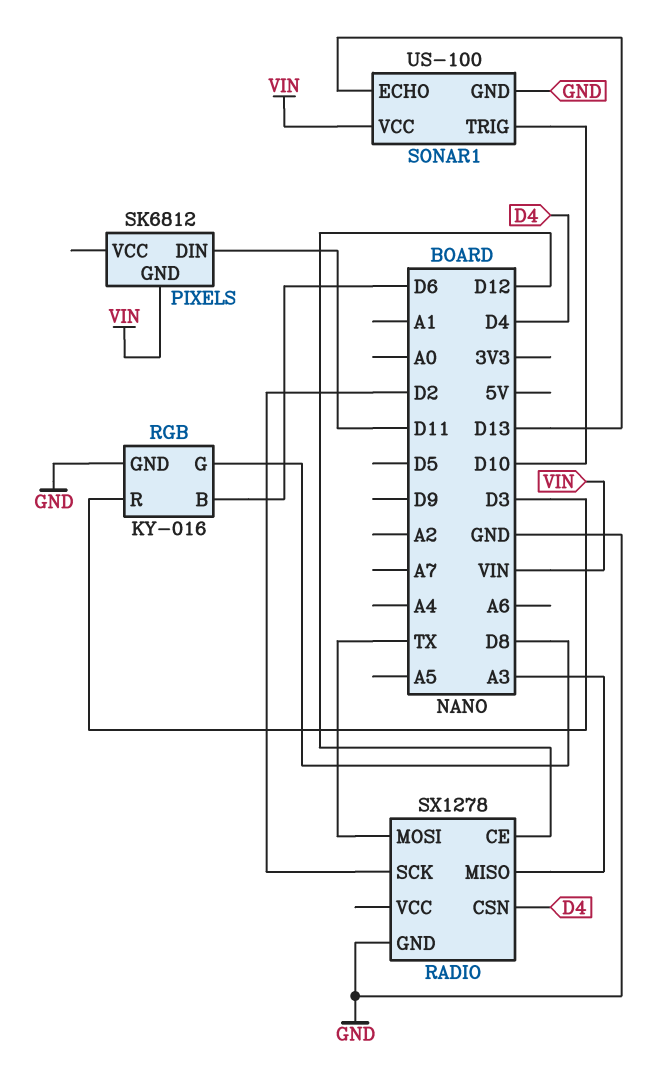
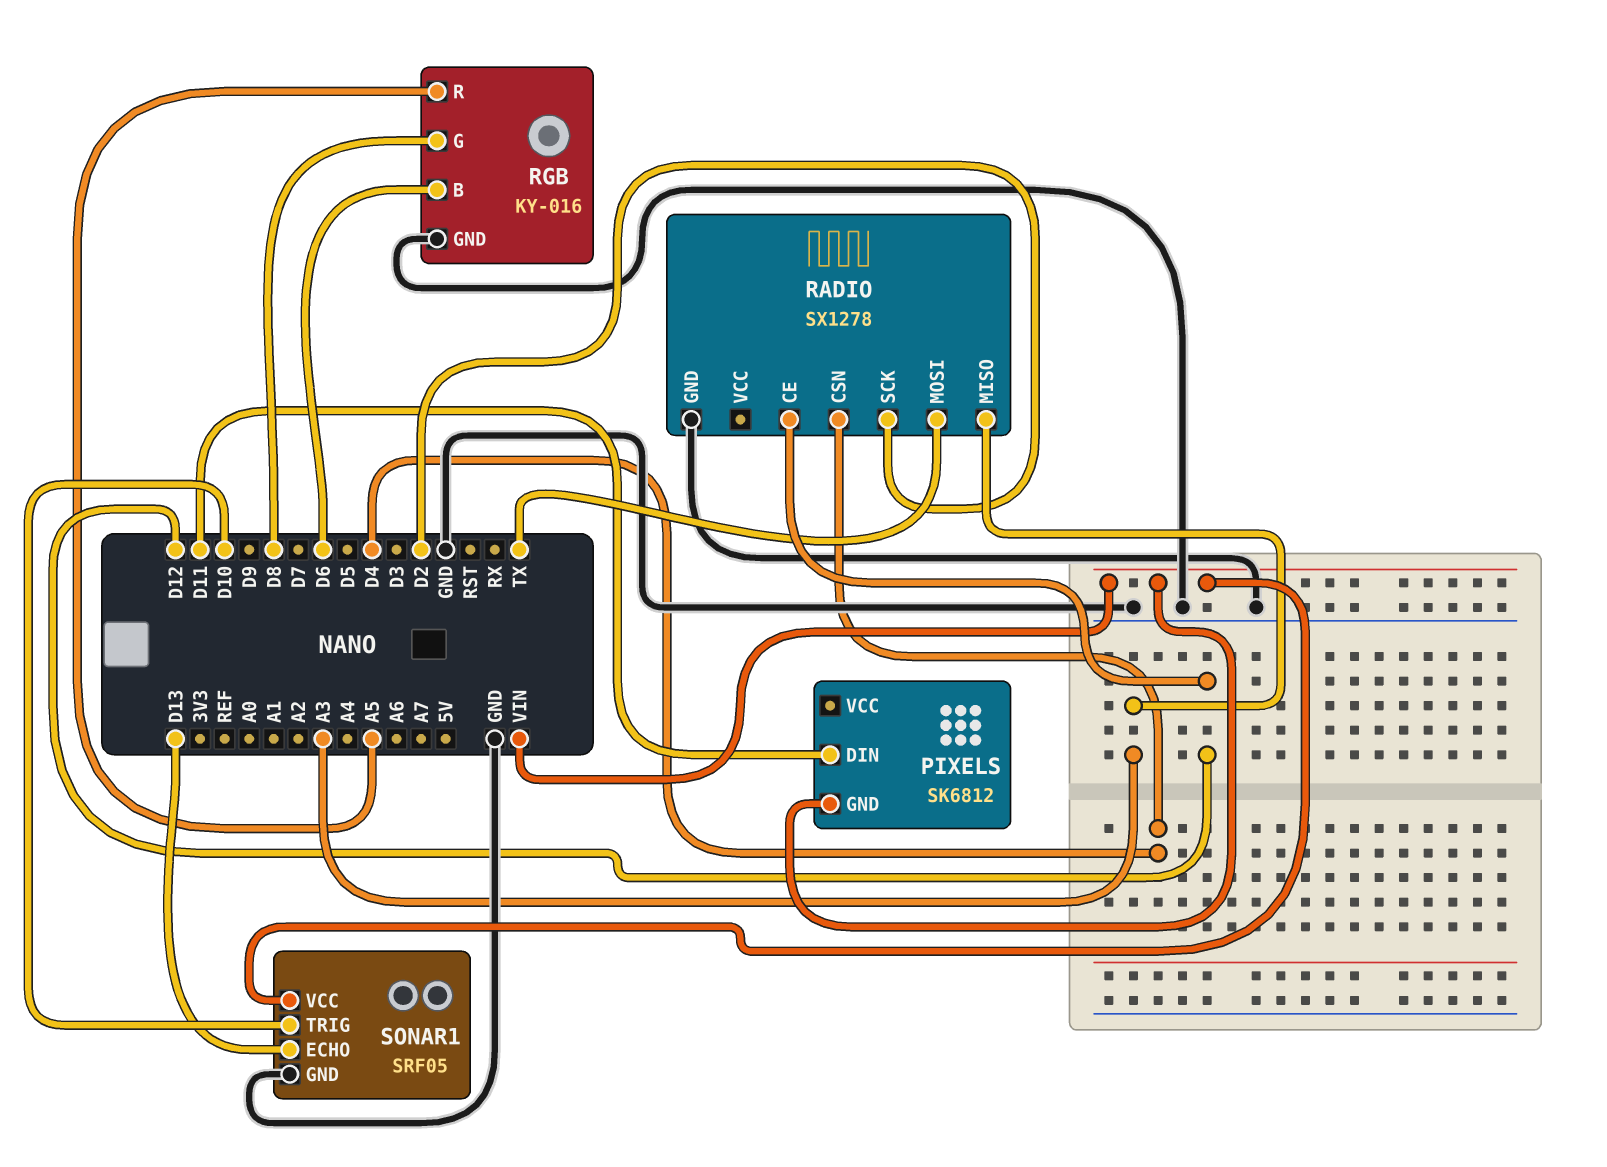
RGB pin R: D3 -> A5
SONAR1: US-100 -> SRF05

